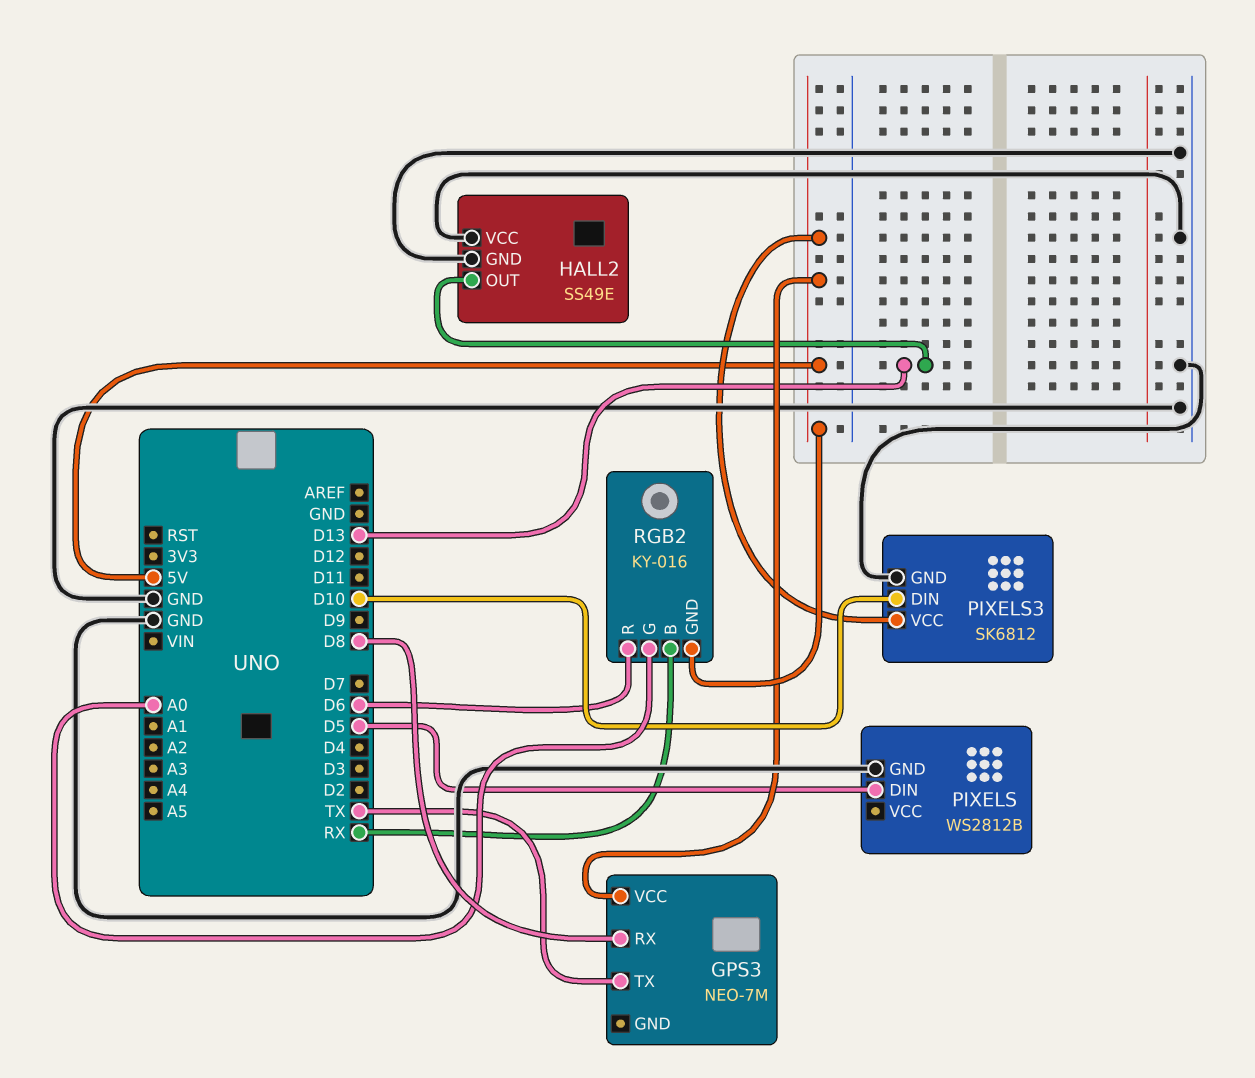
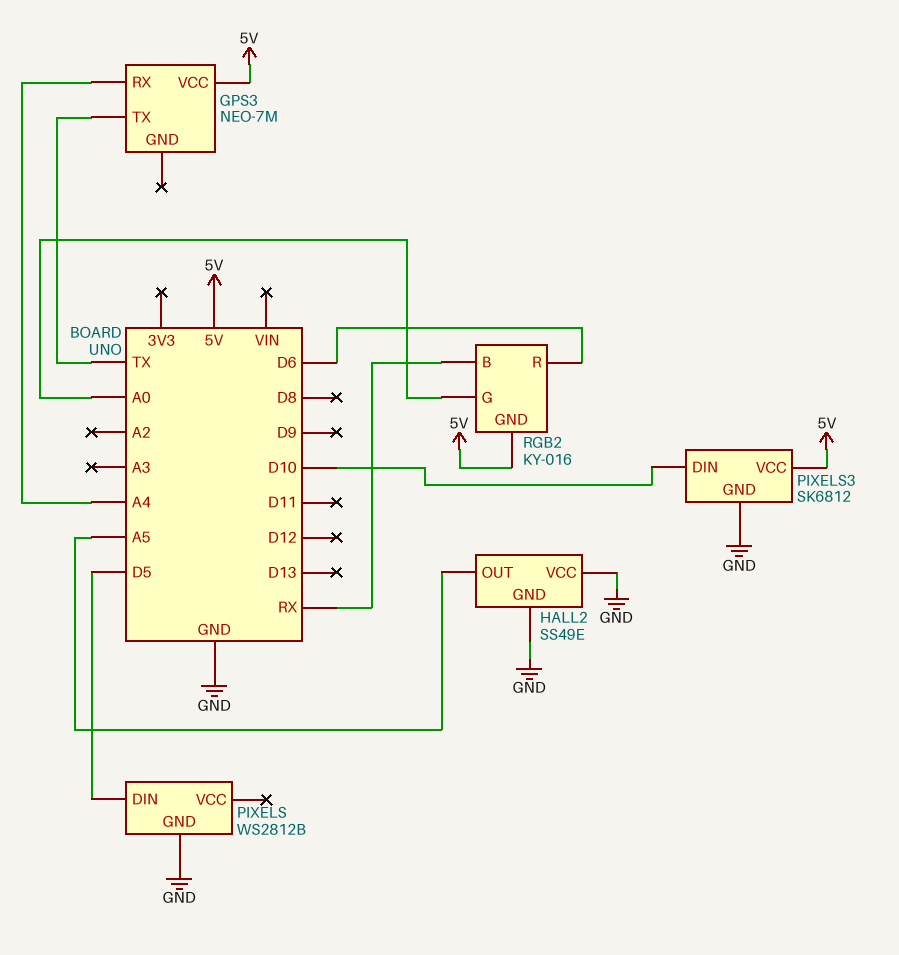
GPS3 pin RX: D8 -> A4
HALL2 pin OUT: D13 -> A5

